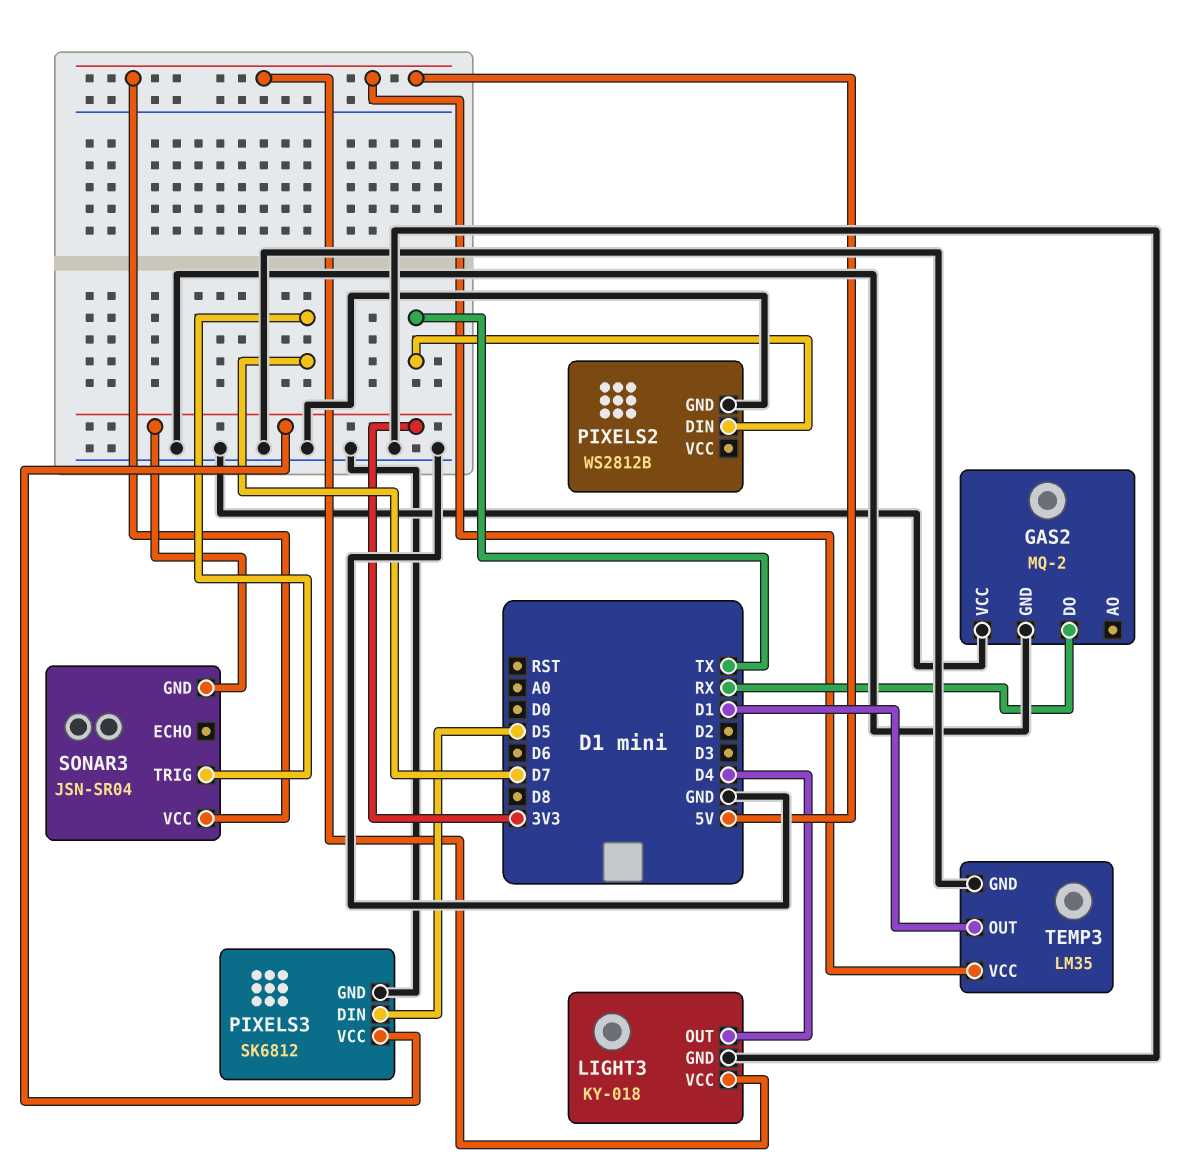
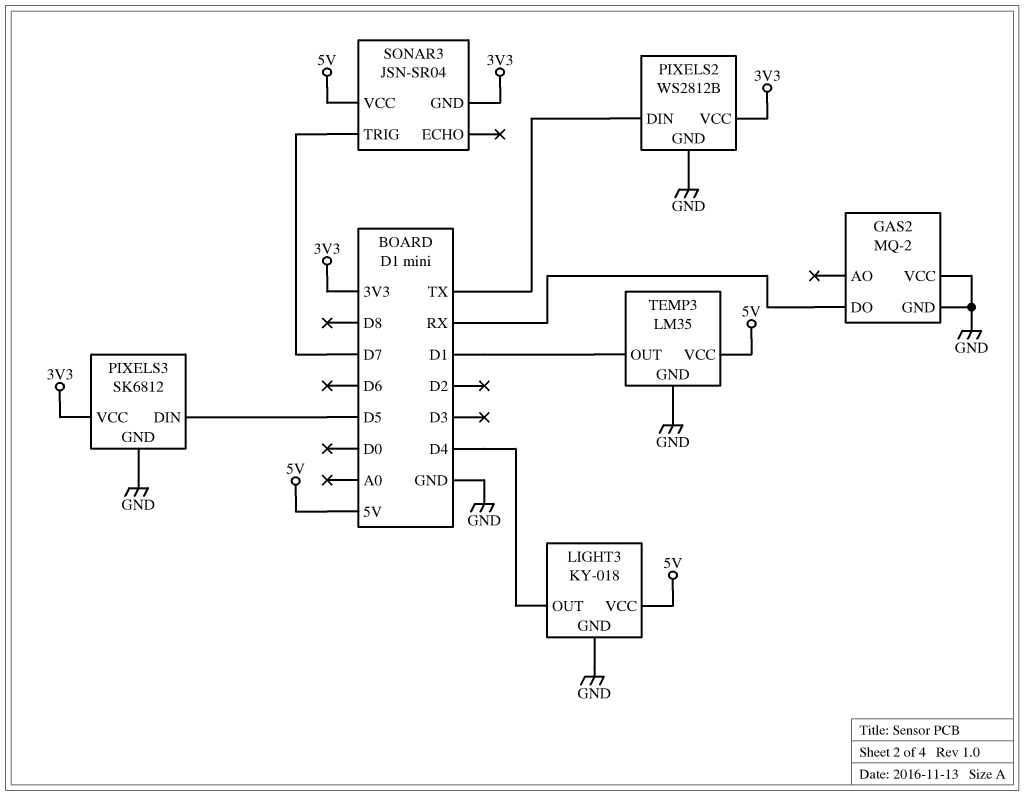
PIXELS2 pin VCC: none -> 3V3

